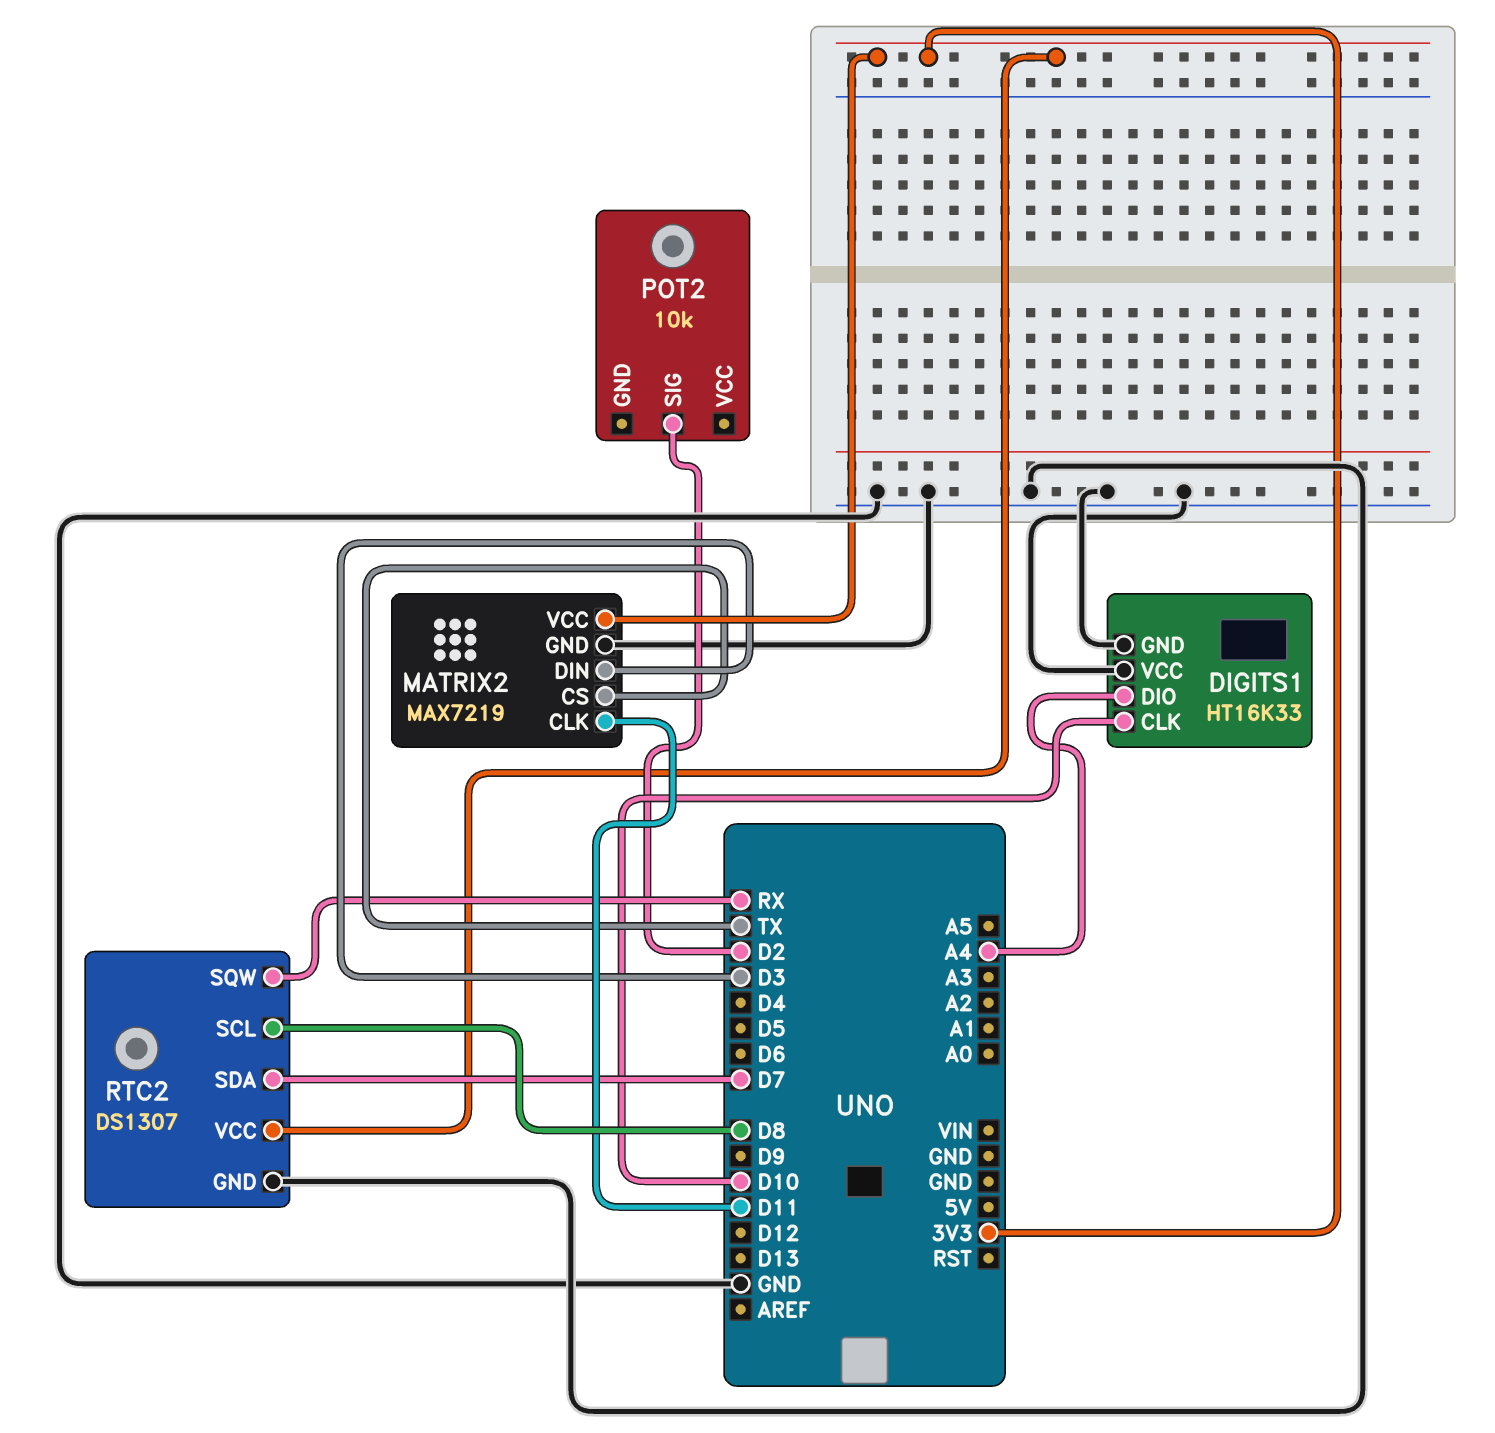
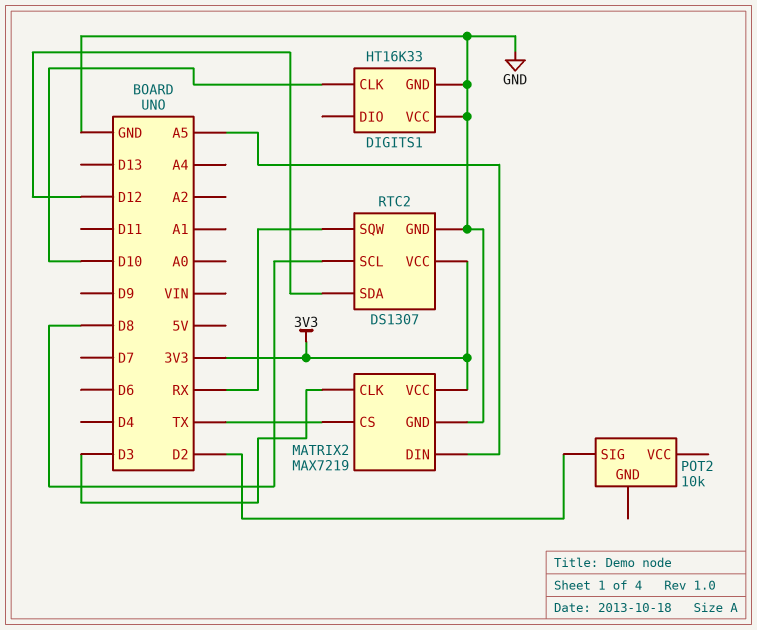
DIGITS1 pin DIO: A4 -> none
MATRIX2 pin CLK: D11 -> D3
MATRIX2 pin DIN: D3 -> A5
RTC2 pin SDA: D7 -> D12

